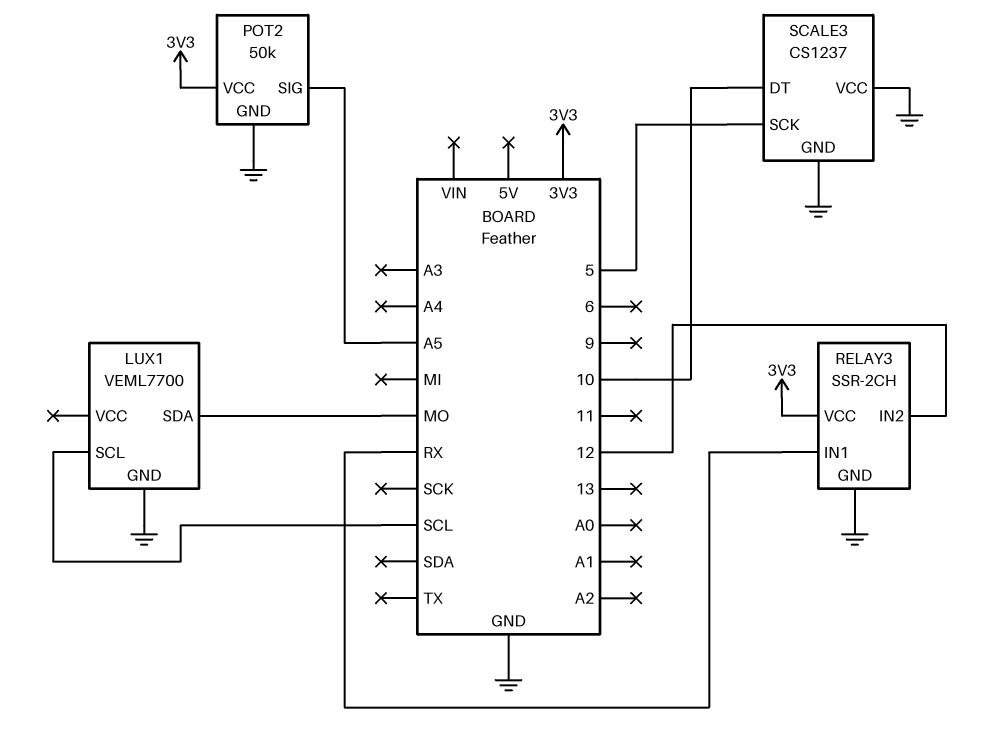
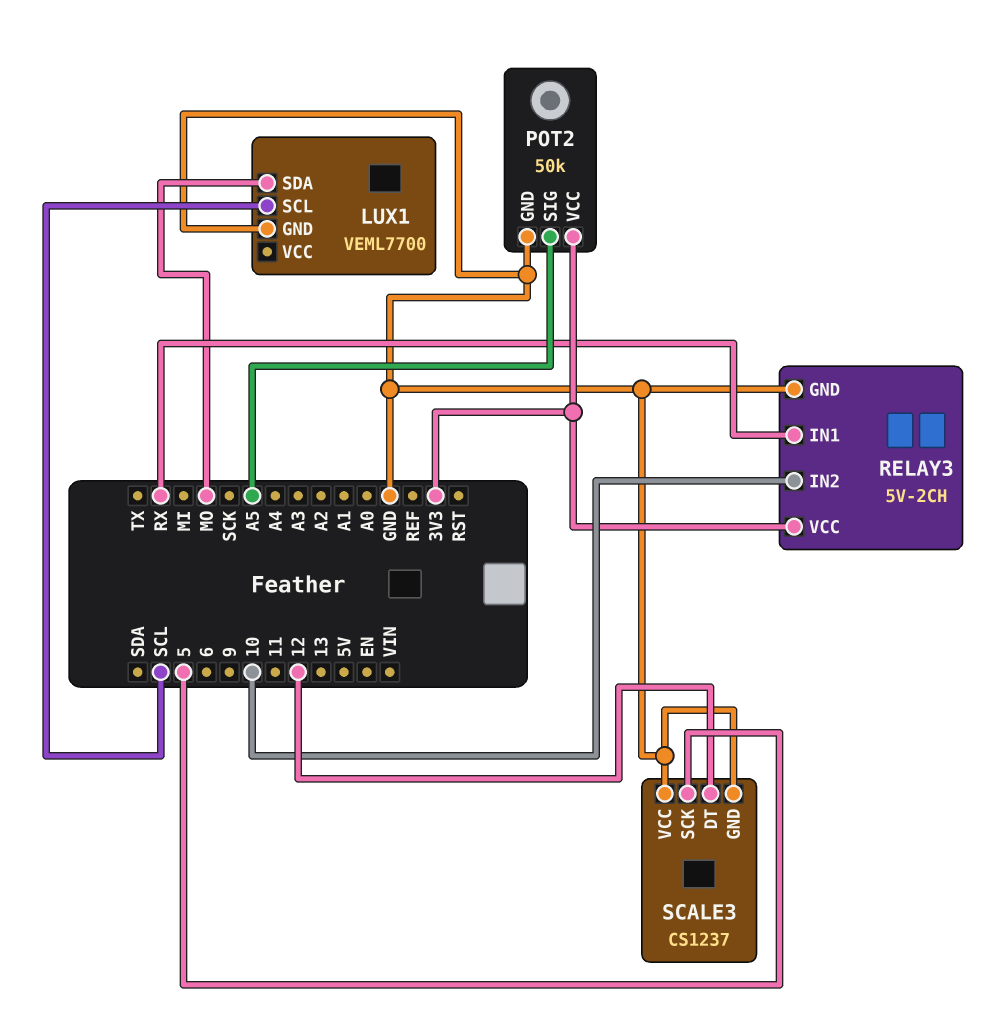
RELAY3: SSR-2CH -> 5V-2CH
RELAY3 pin IN2: 12 -> 10
SCALE3 pin DT: 10 -> 12

